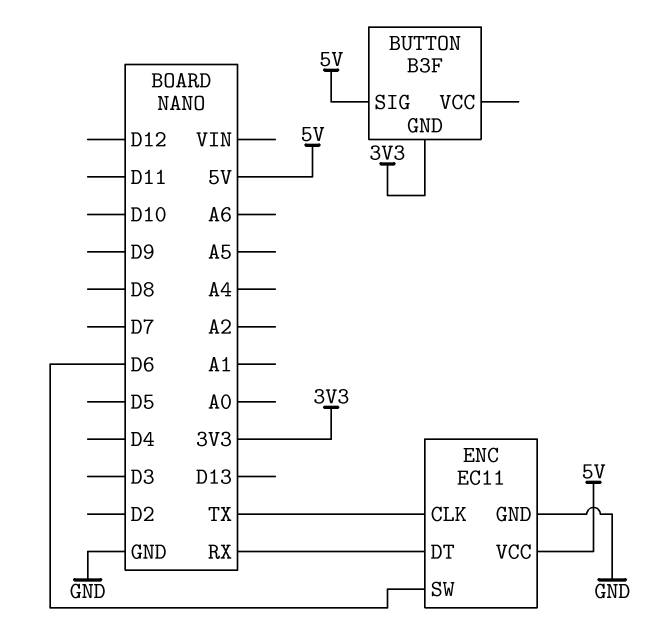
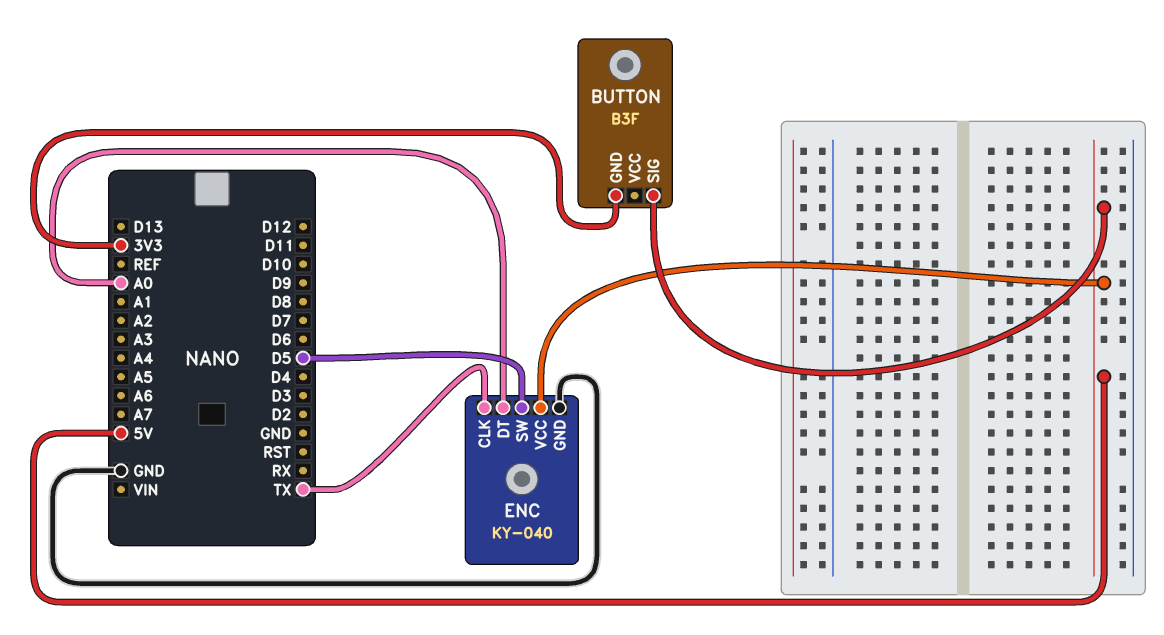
ENC: EC11 -> KY-040
ENC pin DT: RX -> A0
ENC pin SW: D6 -> D5

